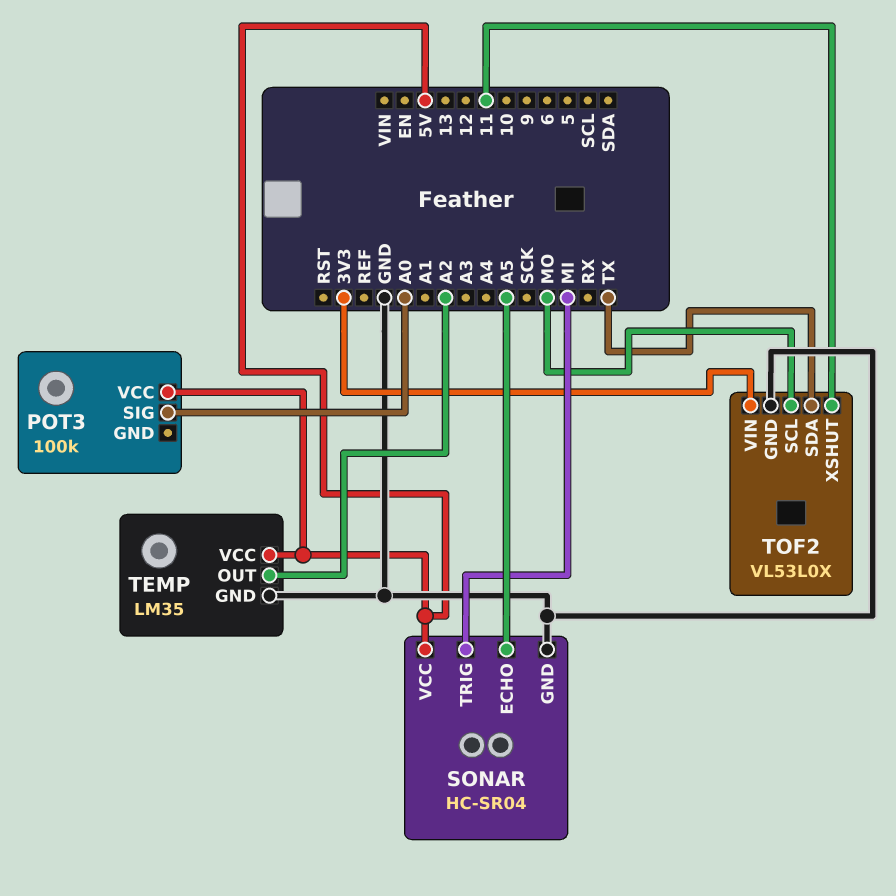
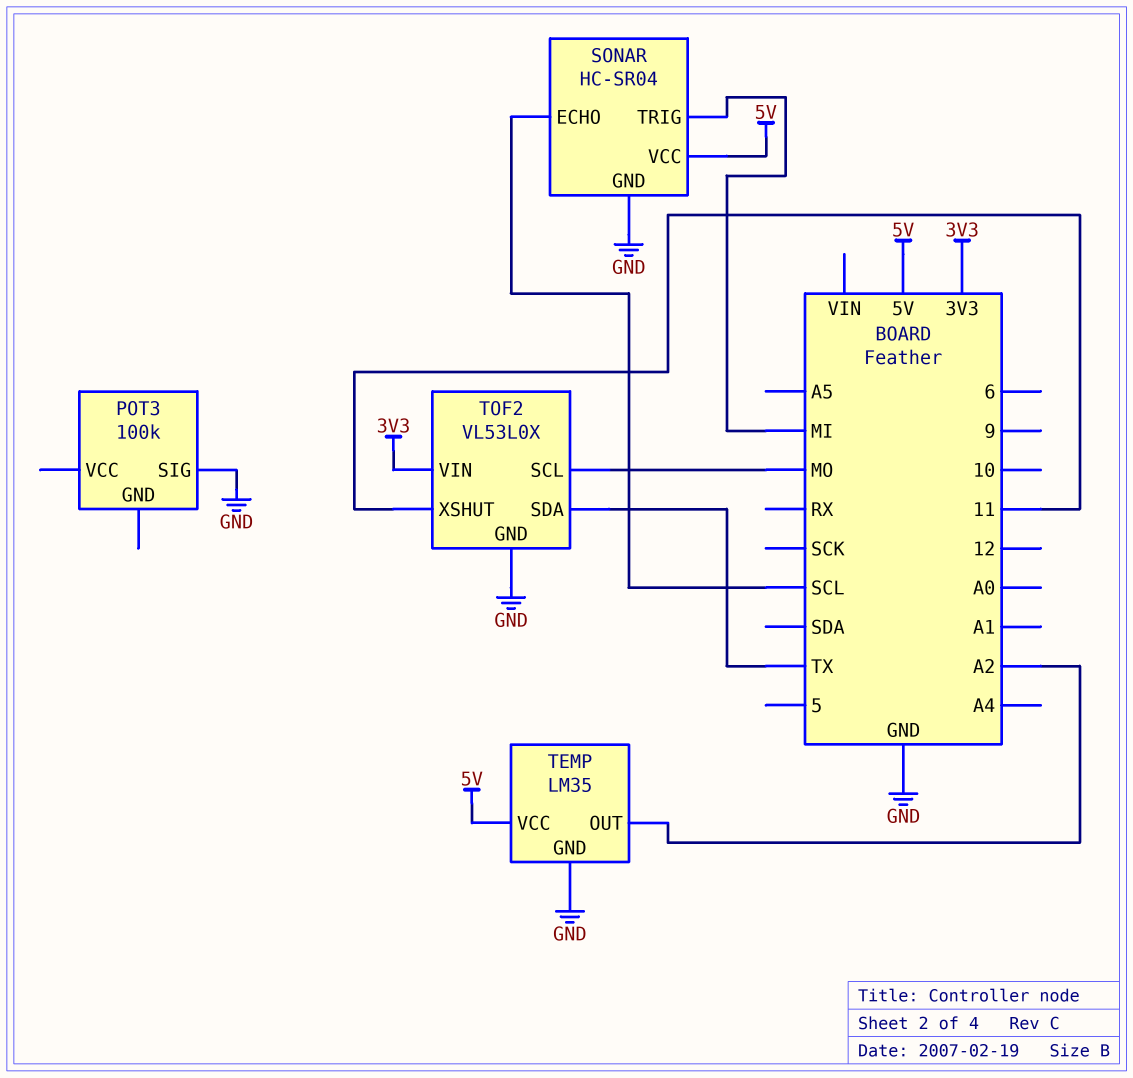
POT3 pin SIG: A0 -> GND
POT3 pin VCC: 5V -> none
SONAR pin ECHO: A5 -> SCL

